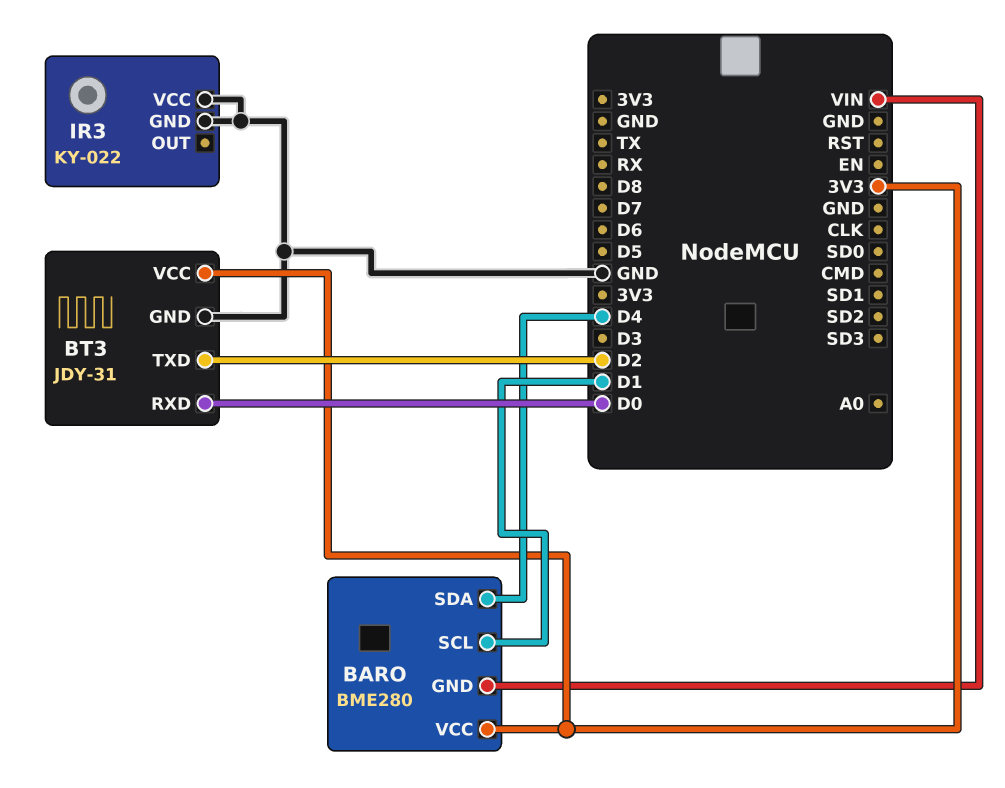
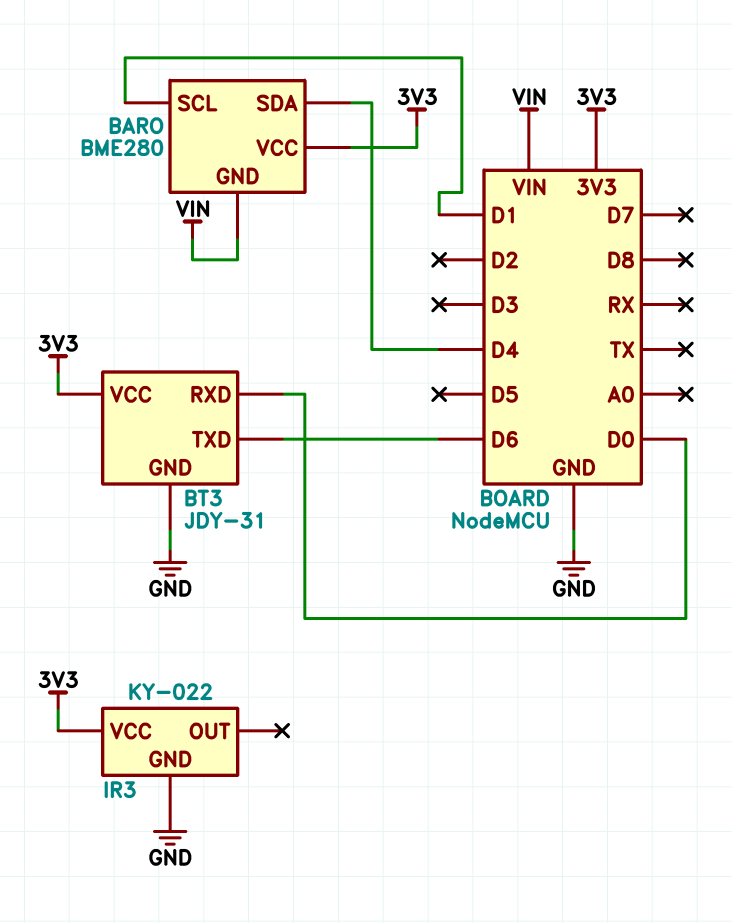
BT3 pin TXD: D2 -> D6
IR3 pin VCC: GND -> 3V3

